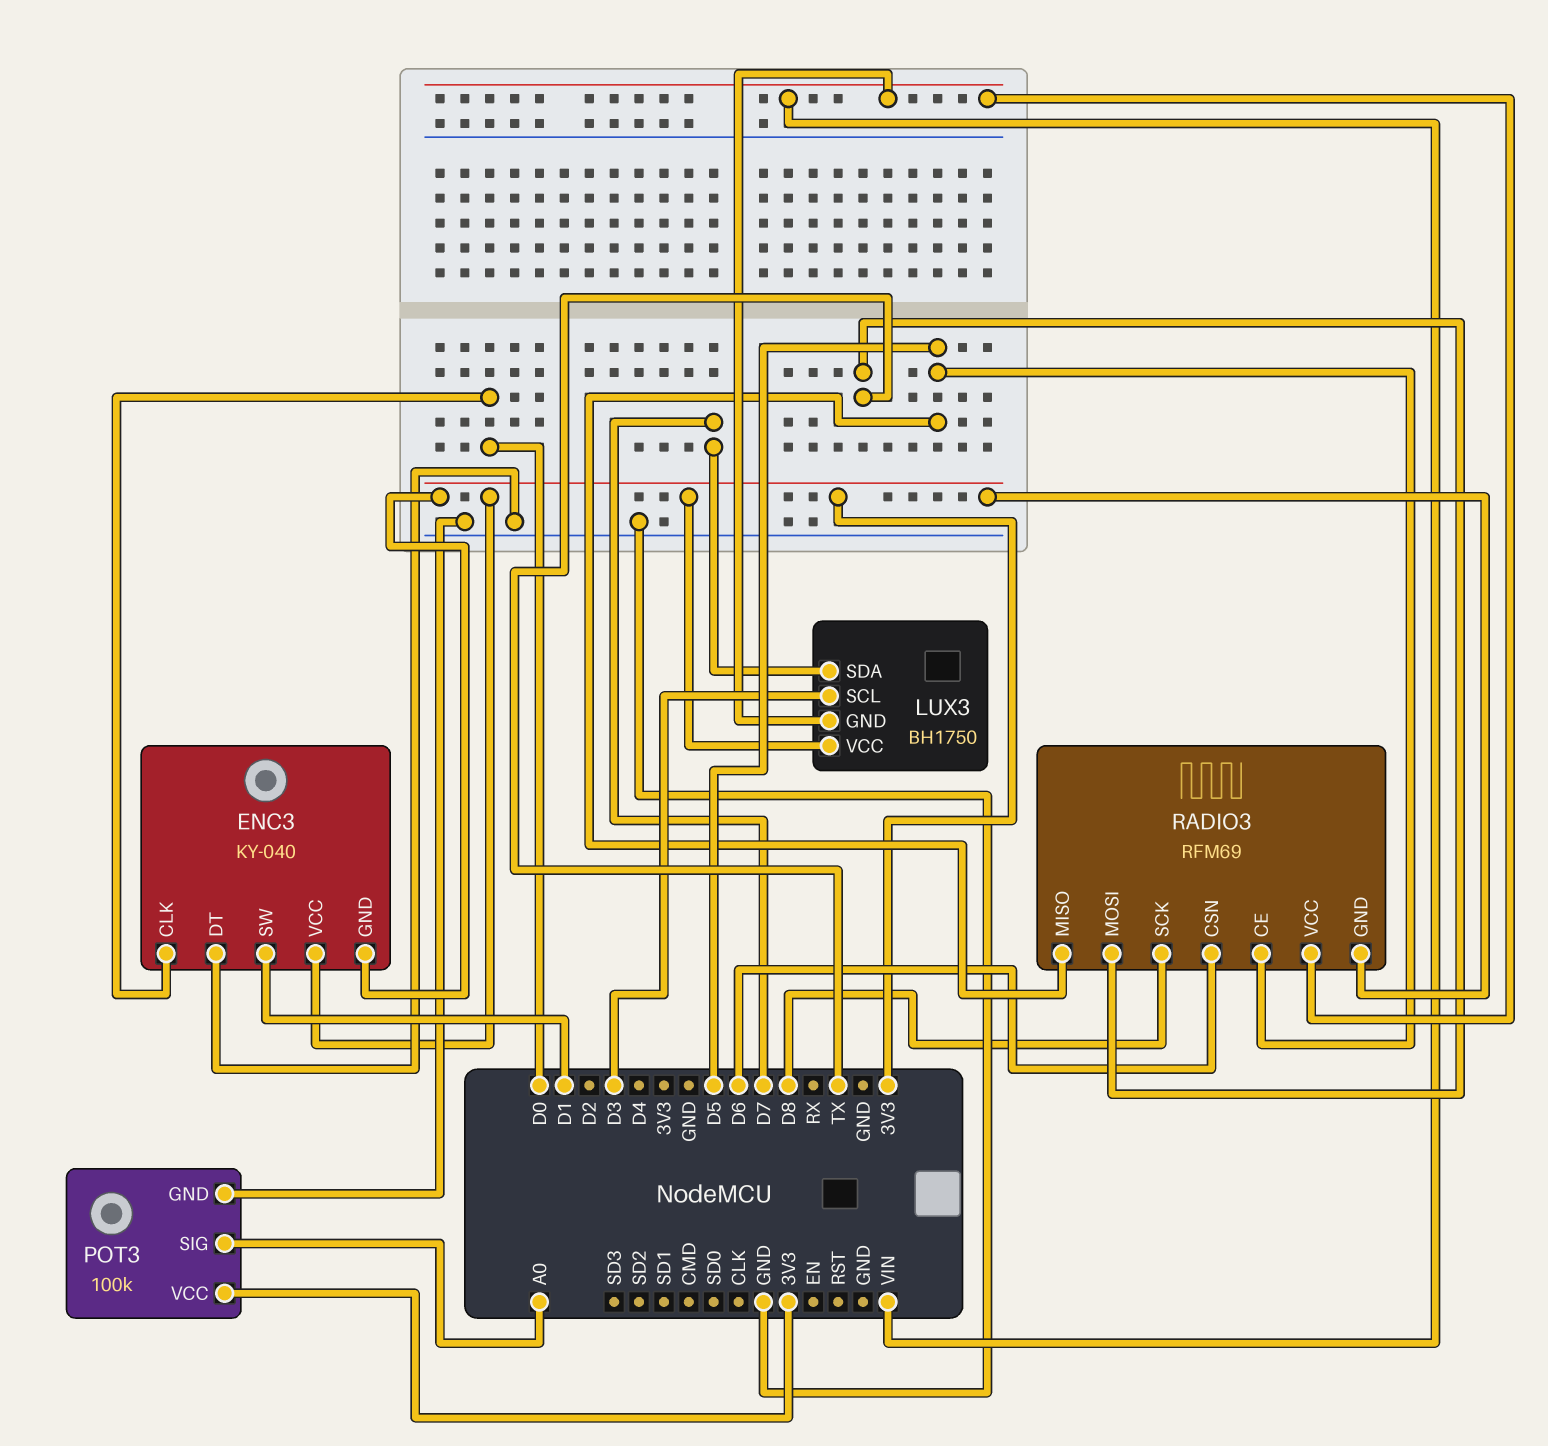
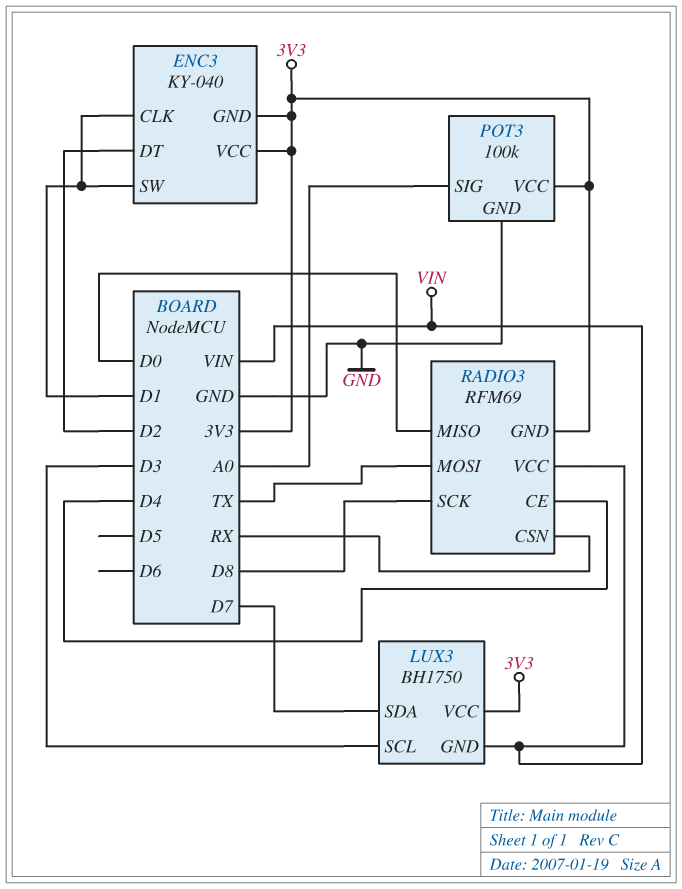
ENC3 pin CLK: D0 -> D1
ENC3 pin DT: GND -> D2
RADIO3 pin CE: D5 -> D4
RADIO3 pin CSN: D6 -> RX
RADIO3 pin MISO: D5 -> D0

